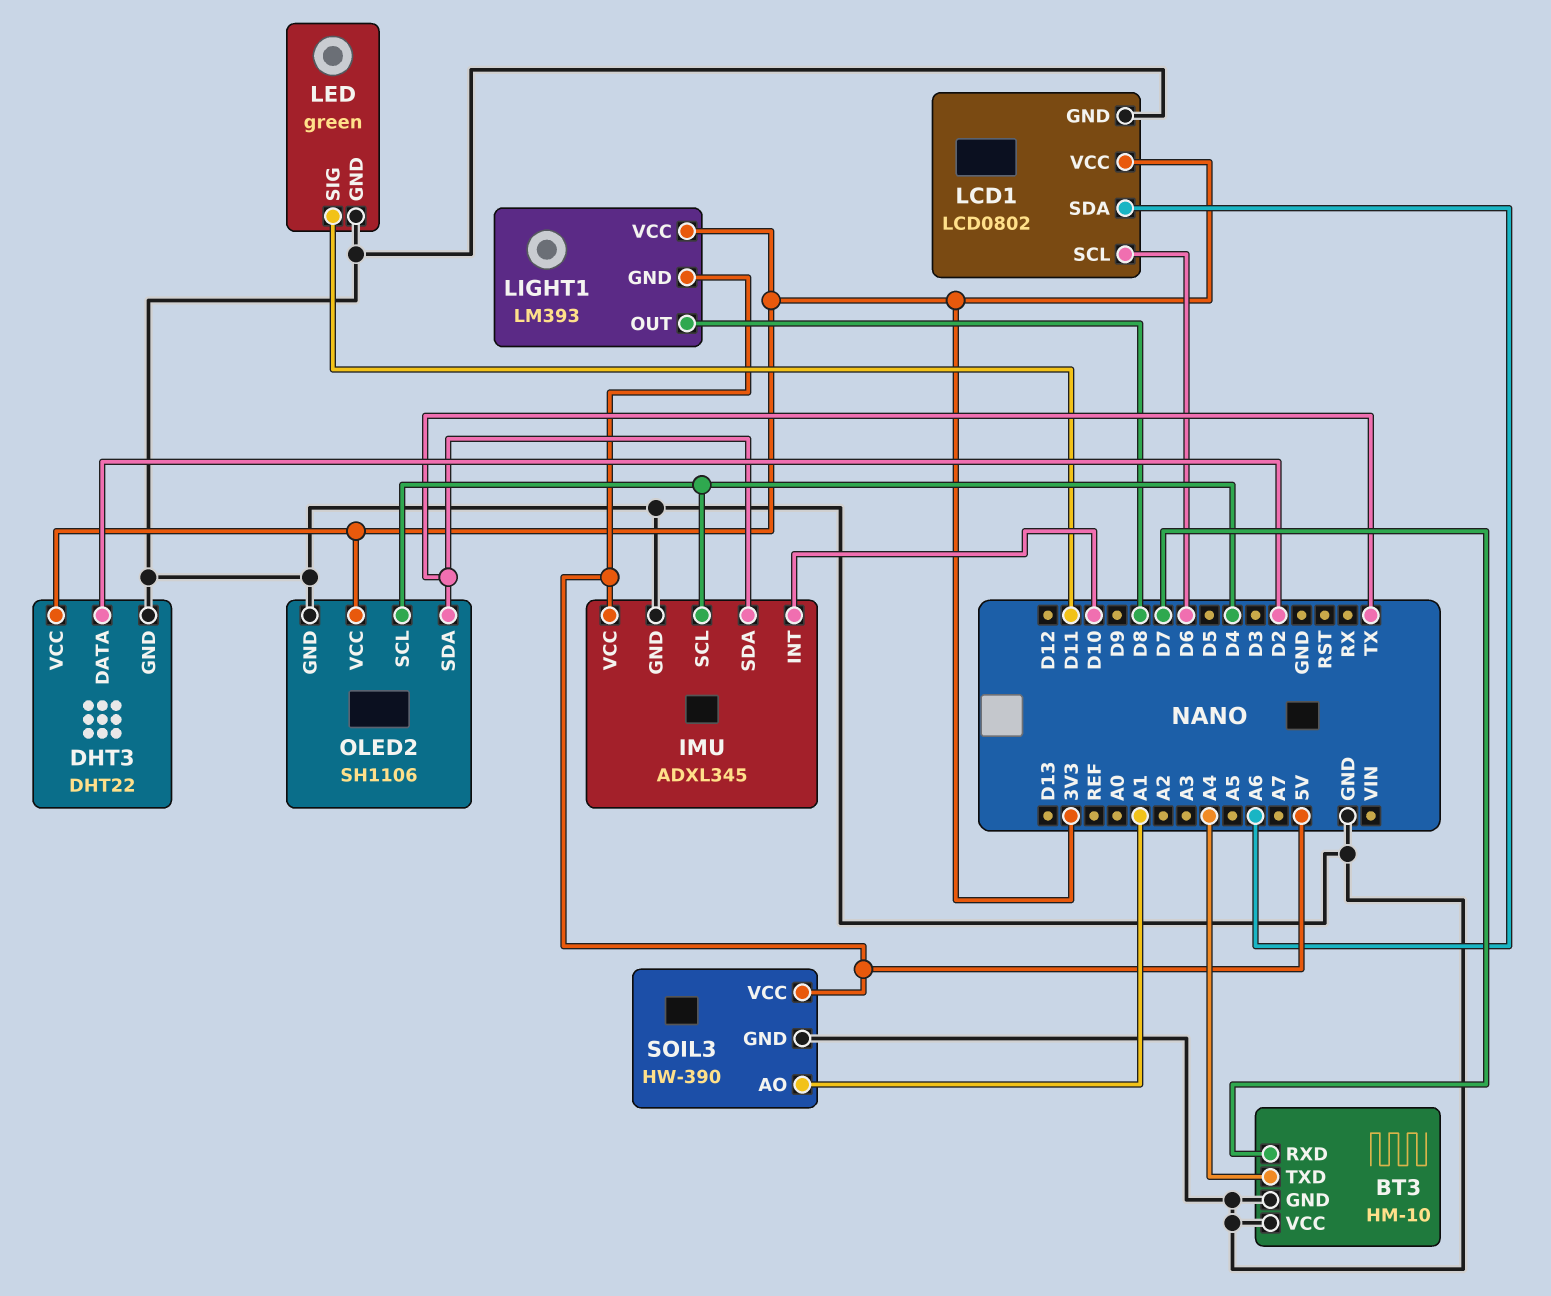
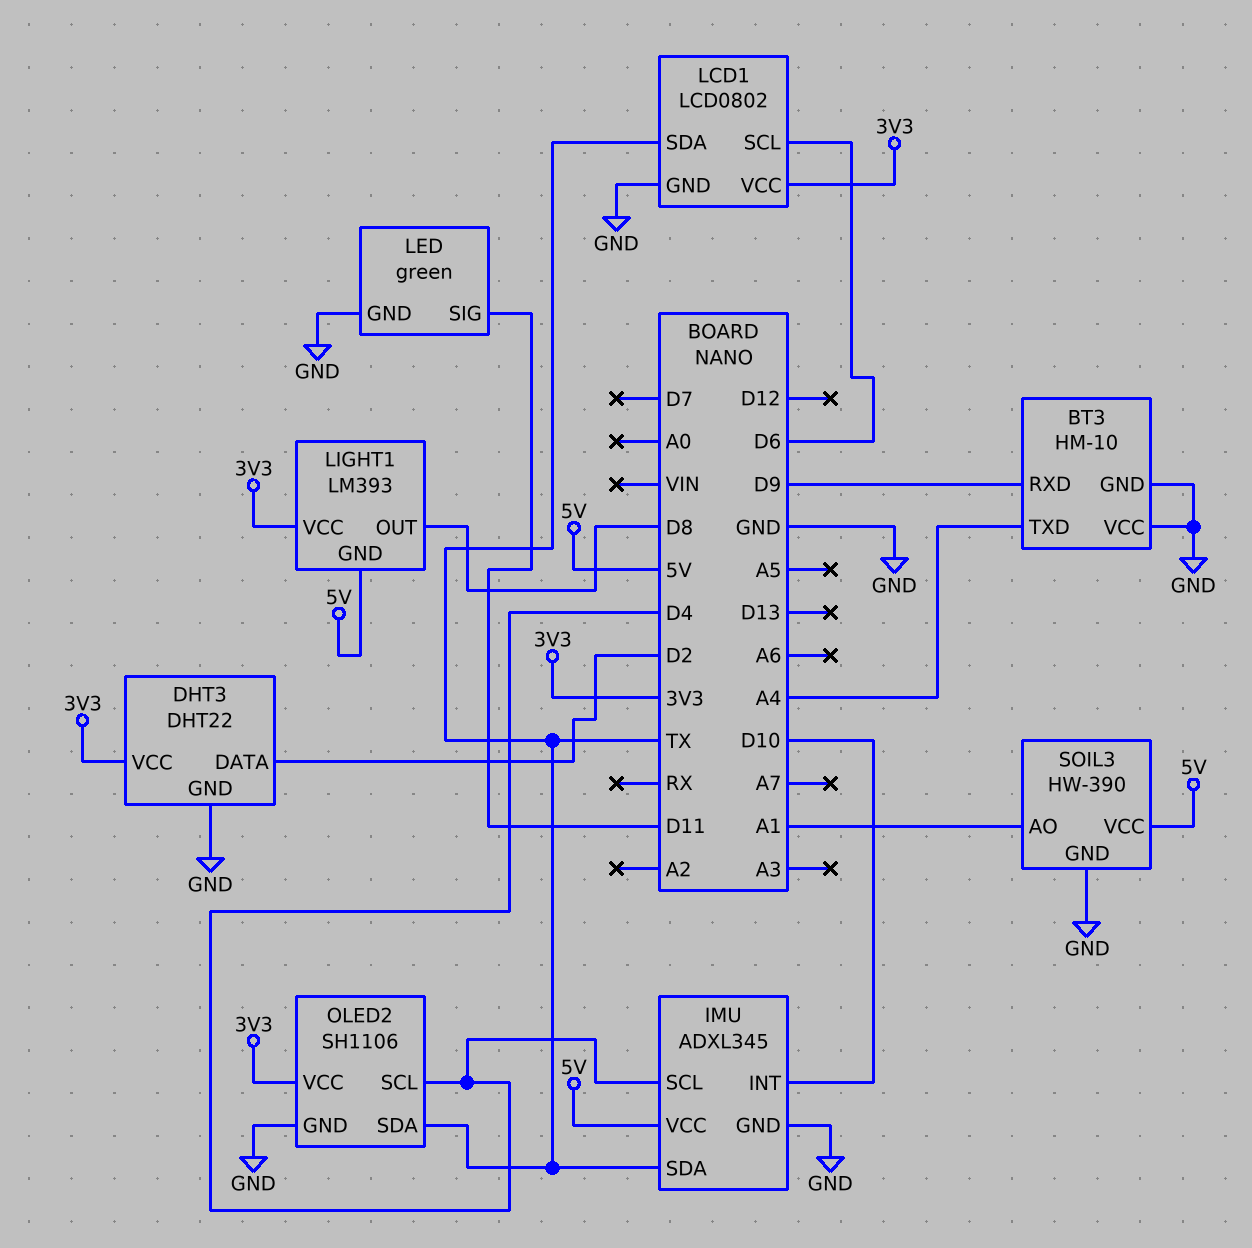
BT3 pin RXD: D7 -> D9
LCD1 pin SDA: A6 -> TX

